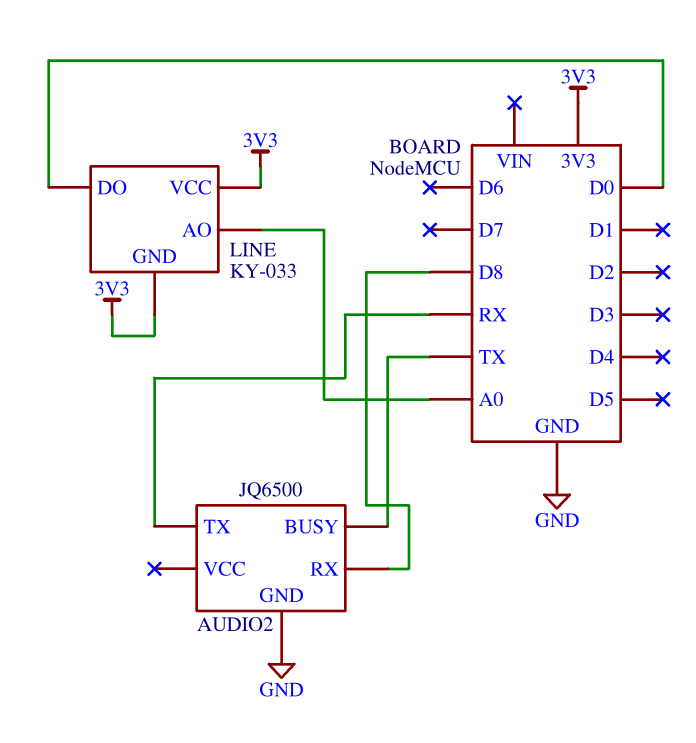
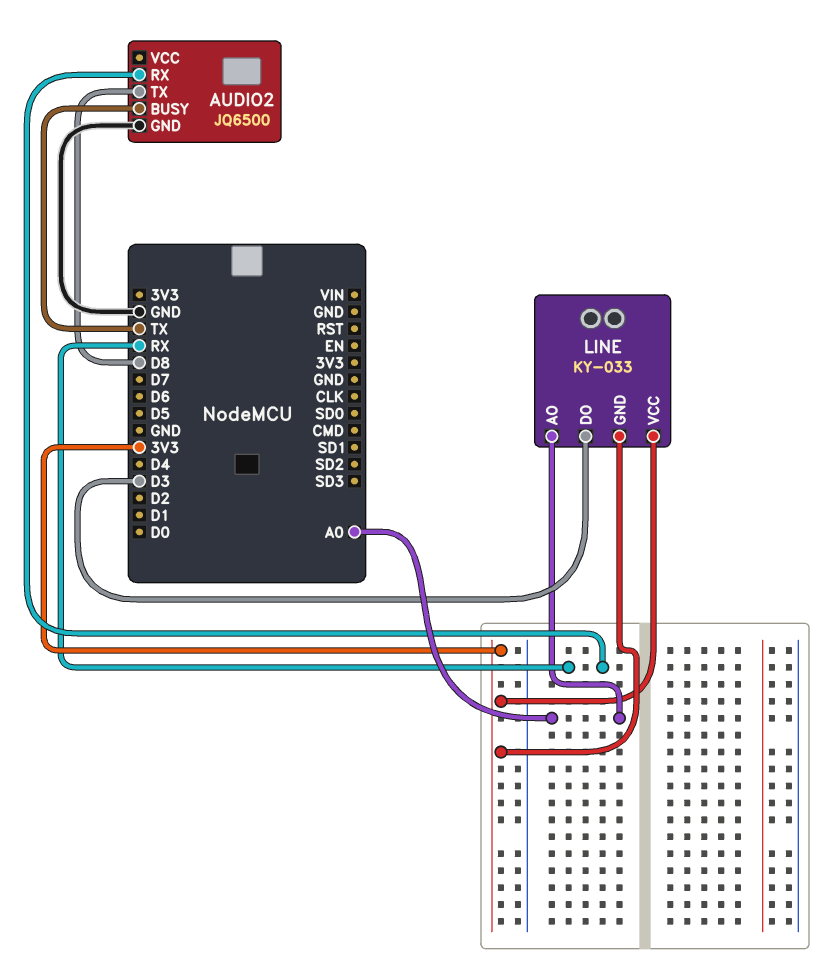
AUDIO2 pin RX: D8 -> RX
AUDIO2 pin TX: RX -> D8
LINE pin DO: D0 -> D3

